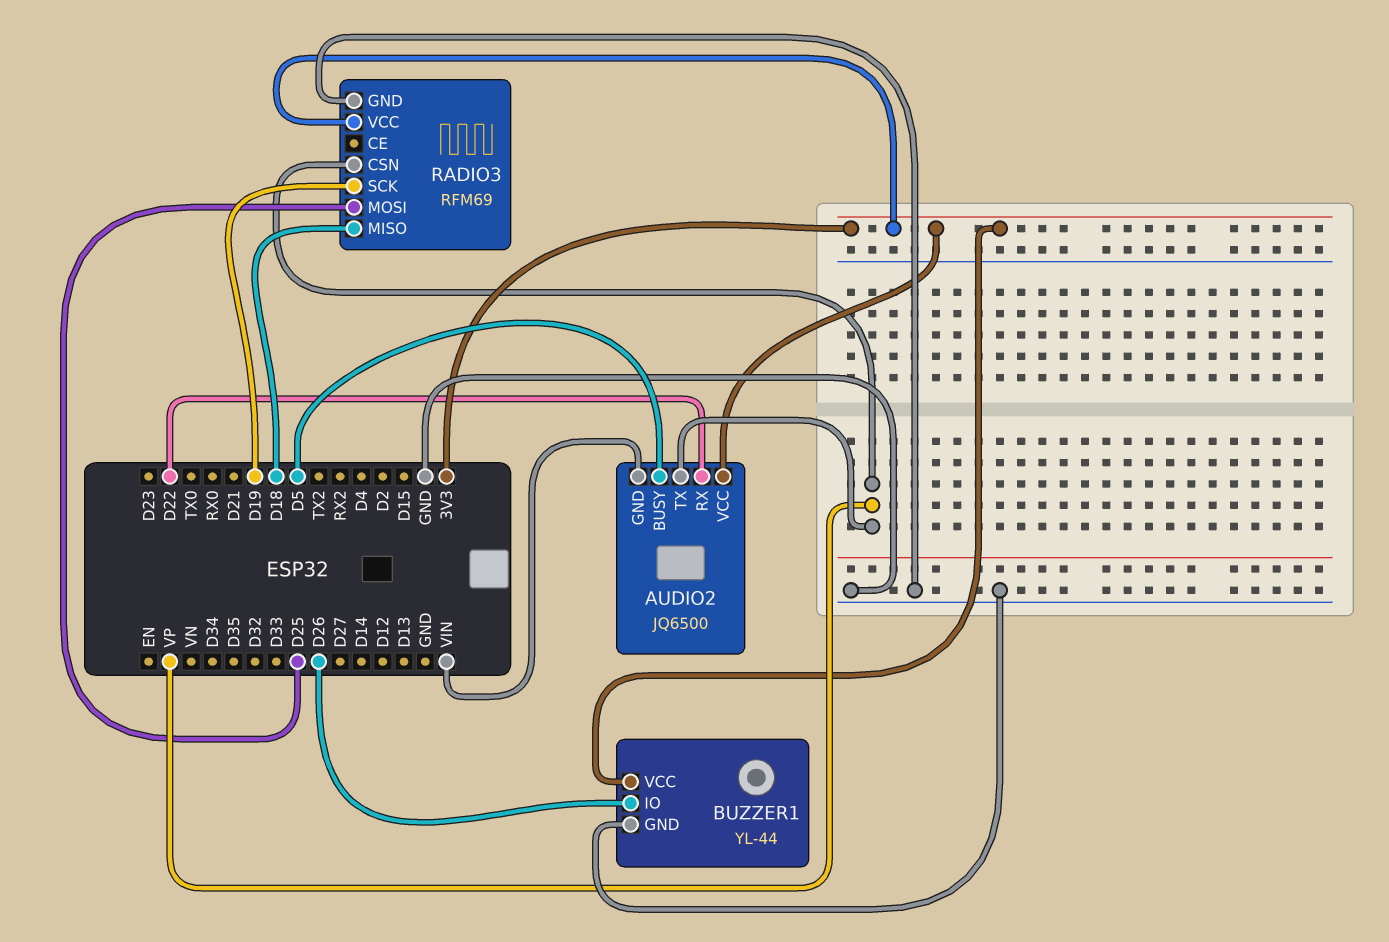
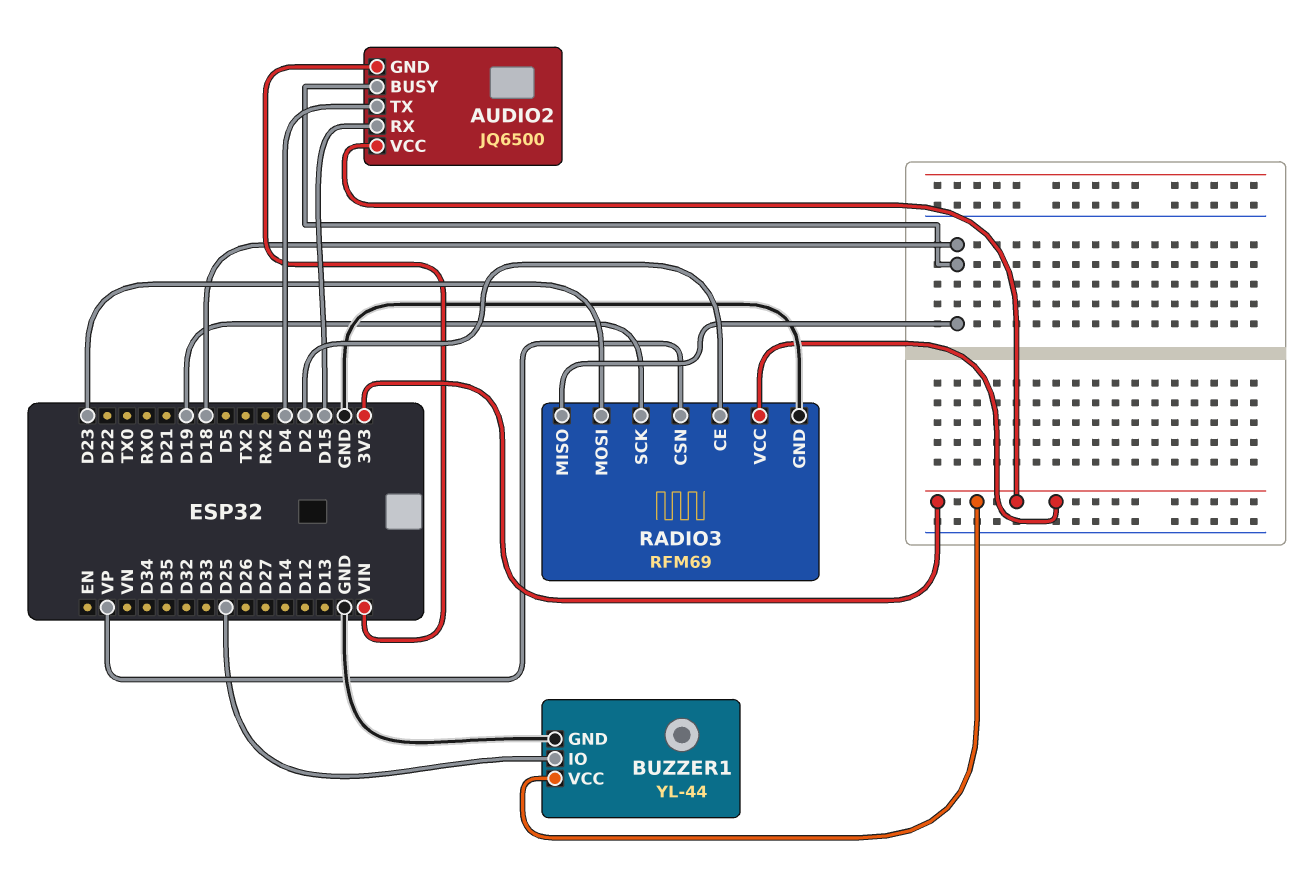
AUDIO2 pin BUSY: D5 -> D18
AUDIO2 pin RX: D22 -> D15
AUDIO2 pin TX: VP -> D4
BUZZER1 pin IO: D26 -> D25
RADIO3 pin CE: none -> D2
RADIO3 pin MOSI: D25 -> D23

